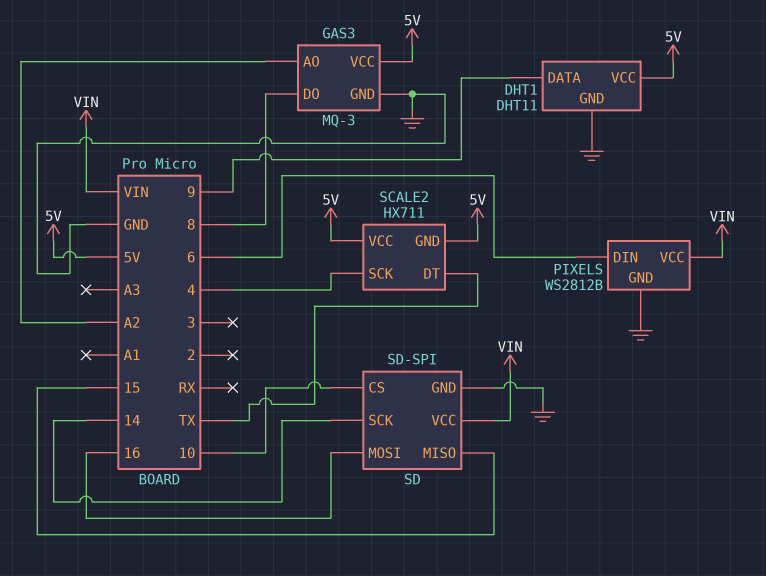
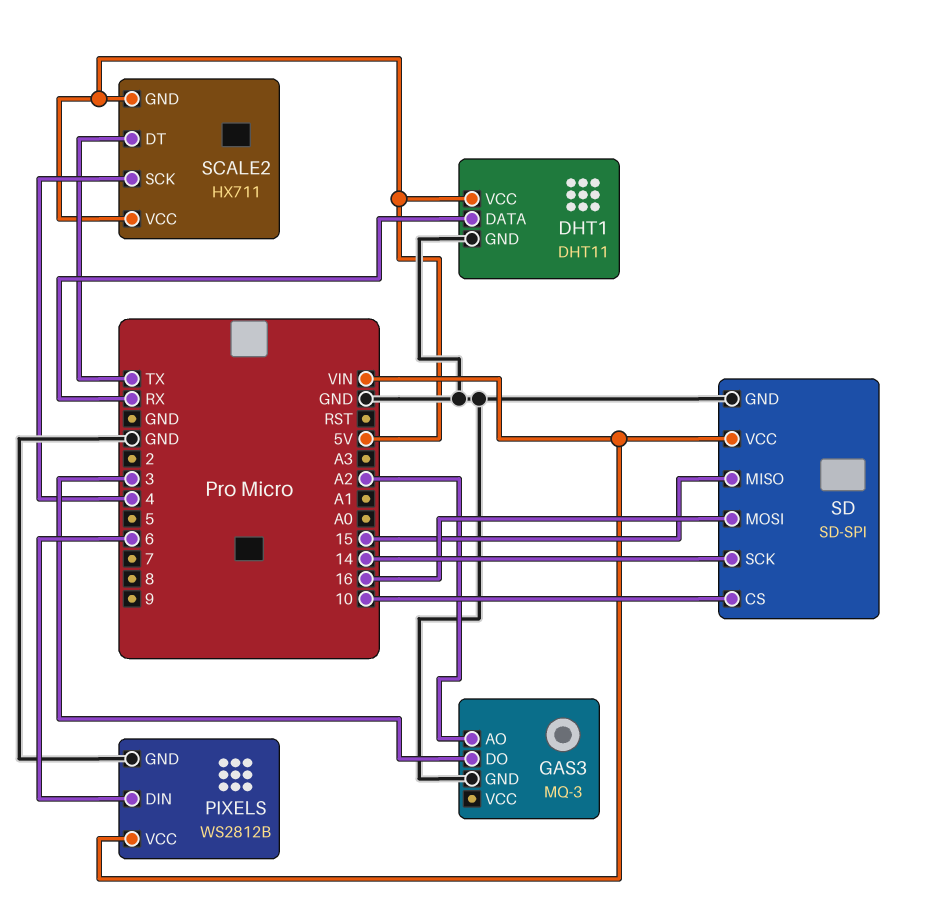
DHT1 pin DATA: 9 -> RX
GAS3 pin DO: 8 -> 3
GAS3 pin VCC: 5V -> none

